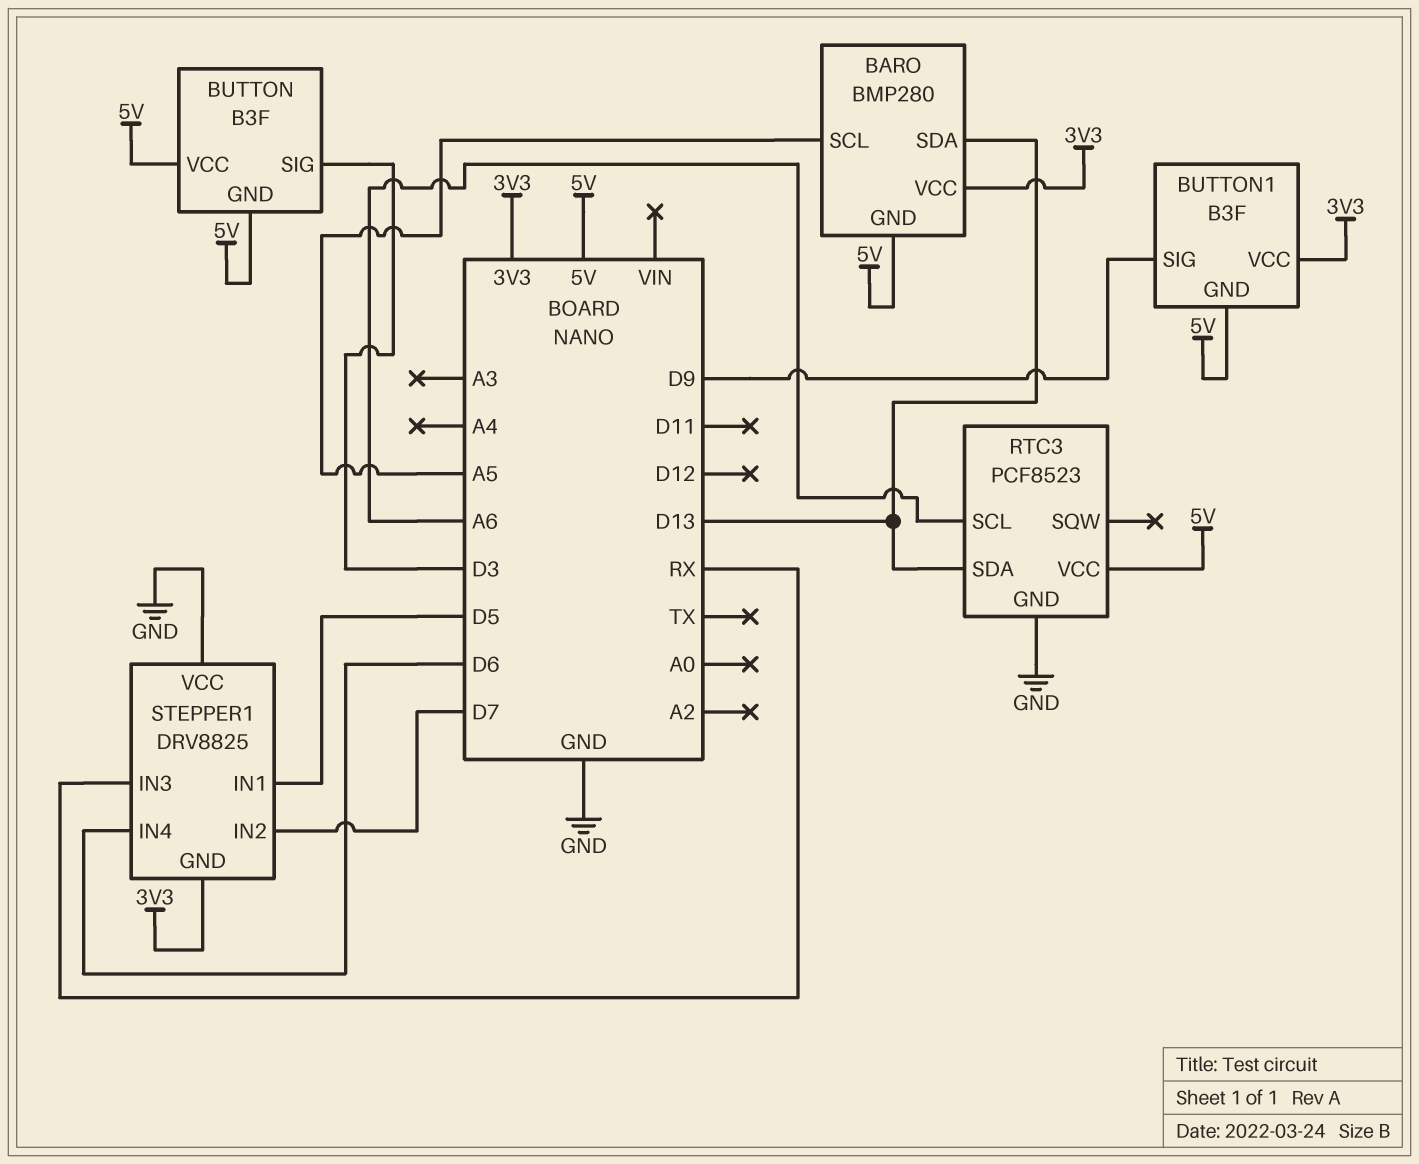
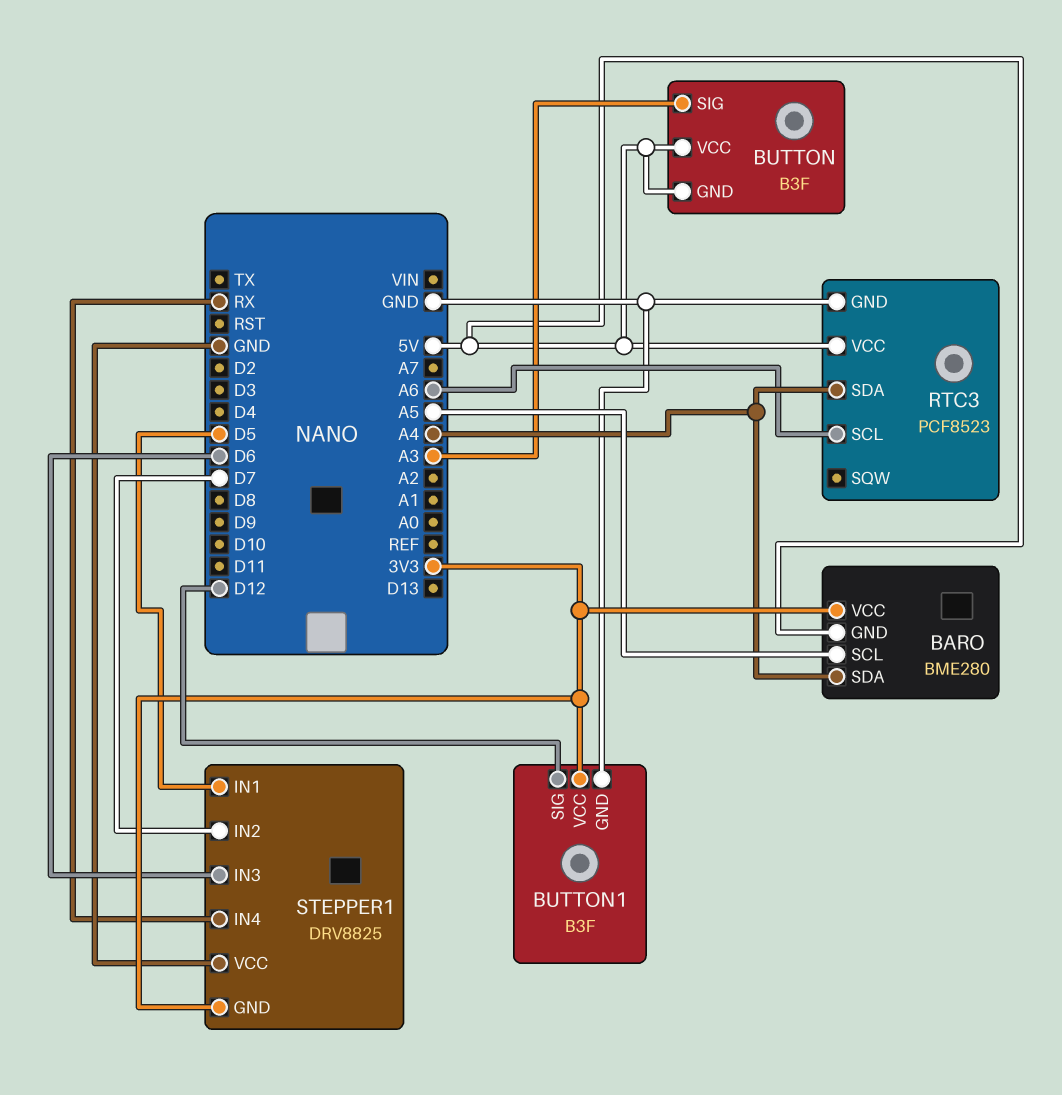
BARO: BMP280 -> BME280
BARO pin SDA: D13 -> A4
BUTTON pin SIG: D3 -> A3
BUTTON1 pin GND: 5V -> GND
BUTTON1 pin SIG: D9 -> D12
RTC3 pin SDA: D13 -> A4
STEPPER1 pin IN3: RX -> D6
STEPPER1 pin IN4: D6 -> RX

